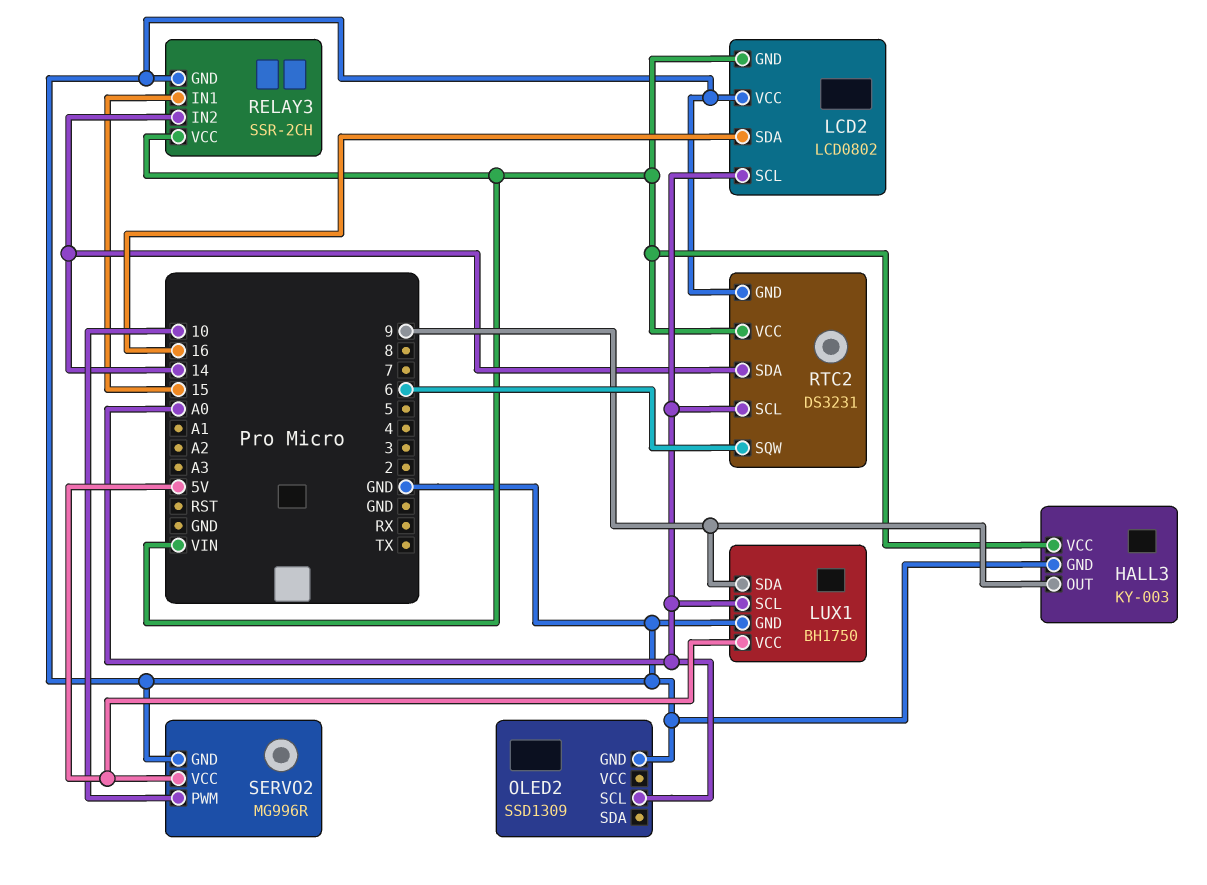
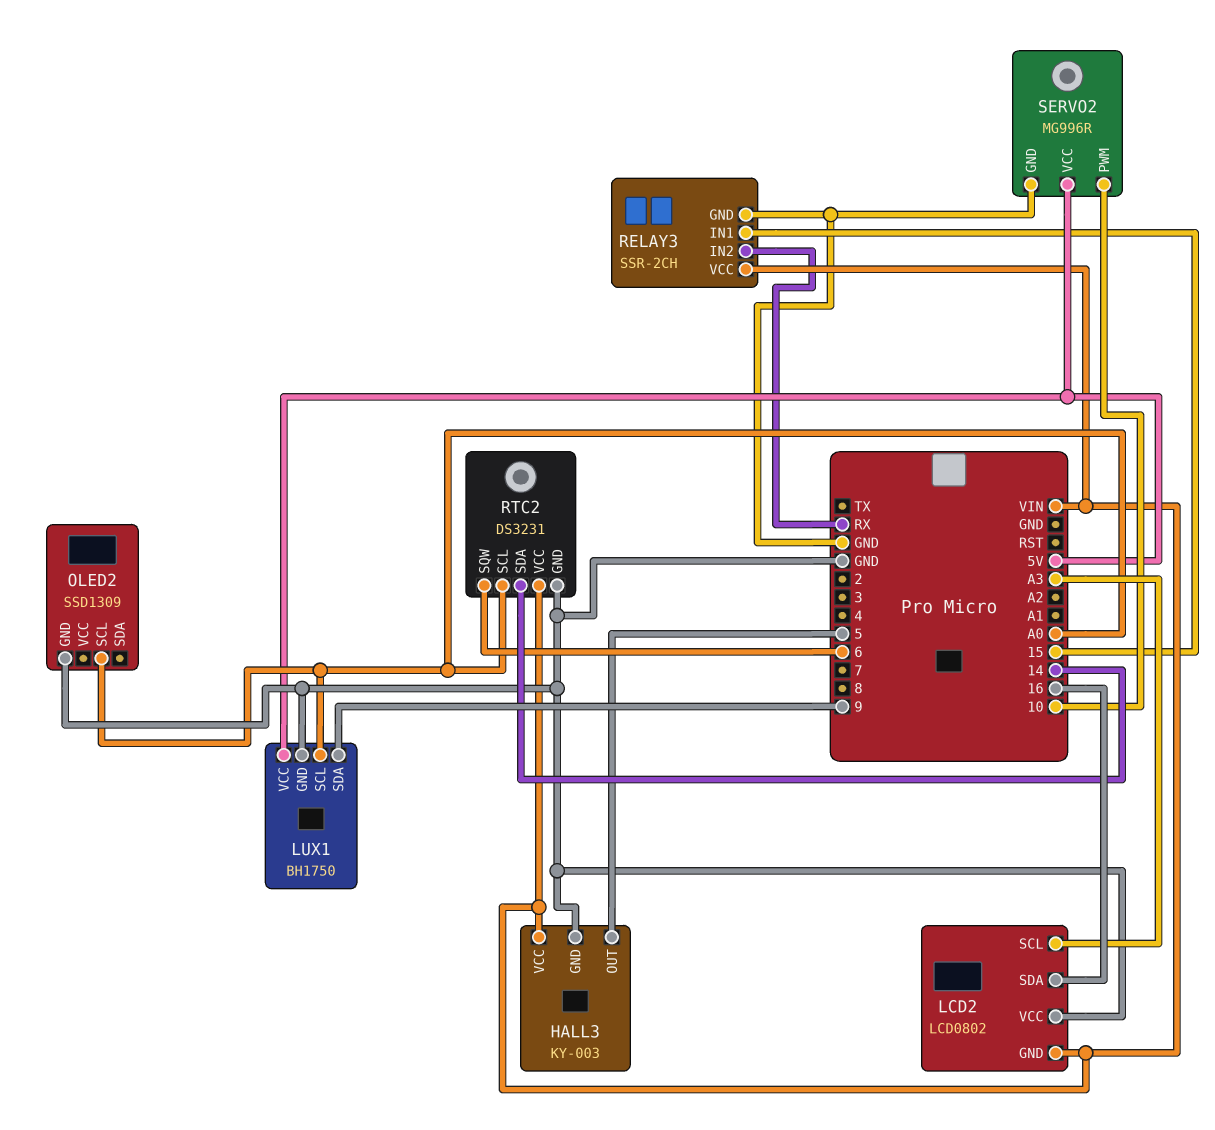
HALL3 pin OUT: 9 -> 5
LCD2 pin SCL: A0 -> A3
RELAY3 pin IN2: 14 -> RX

